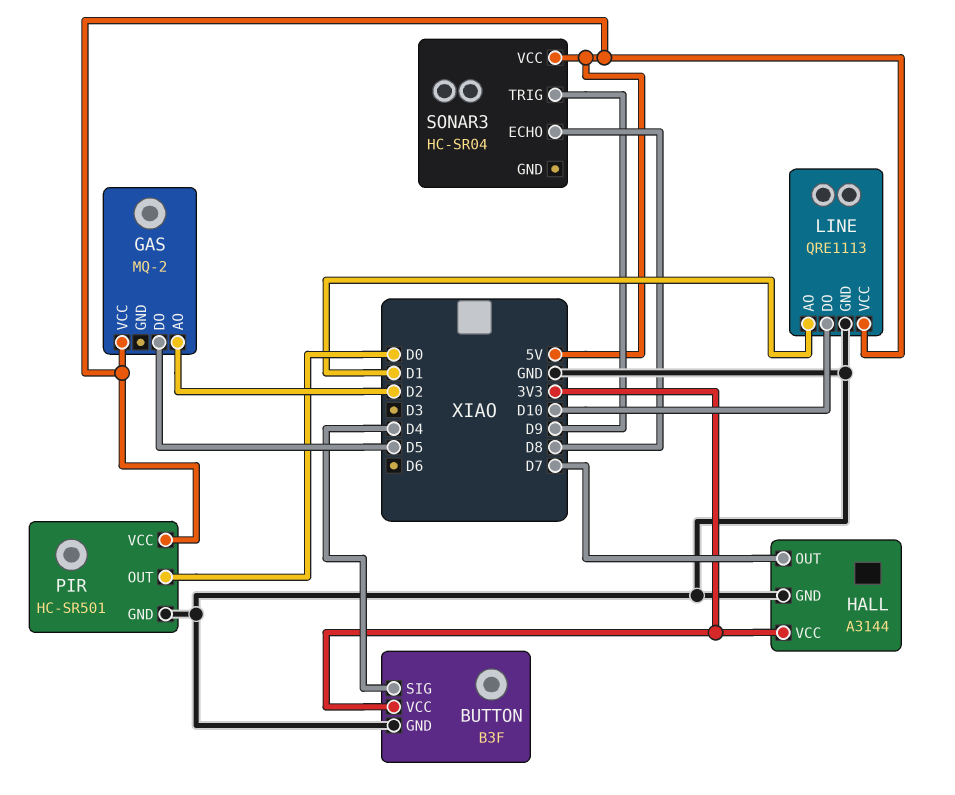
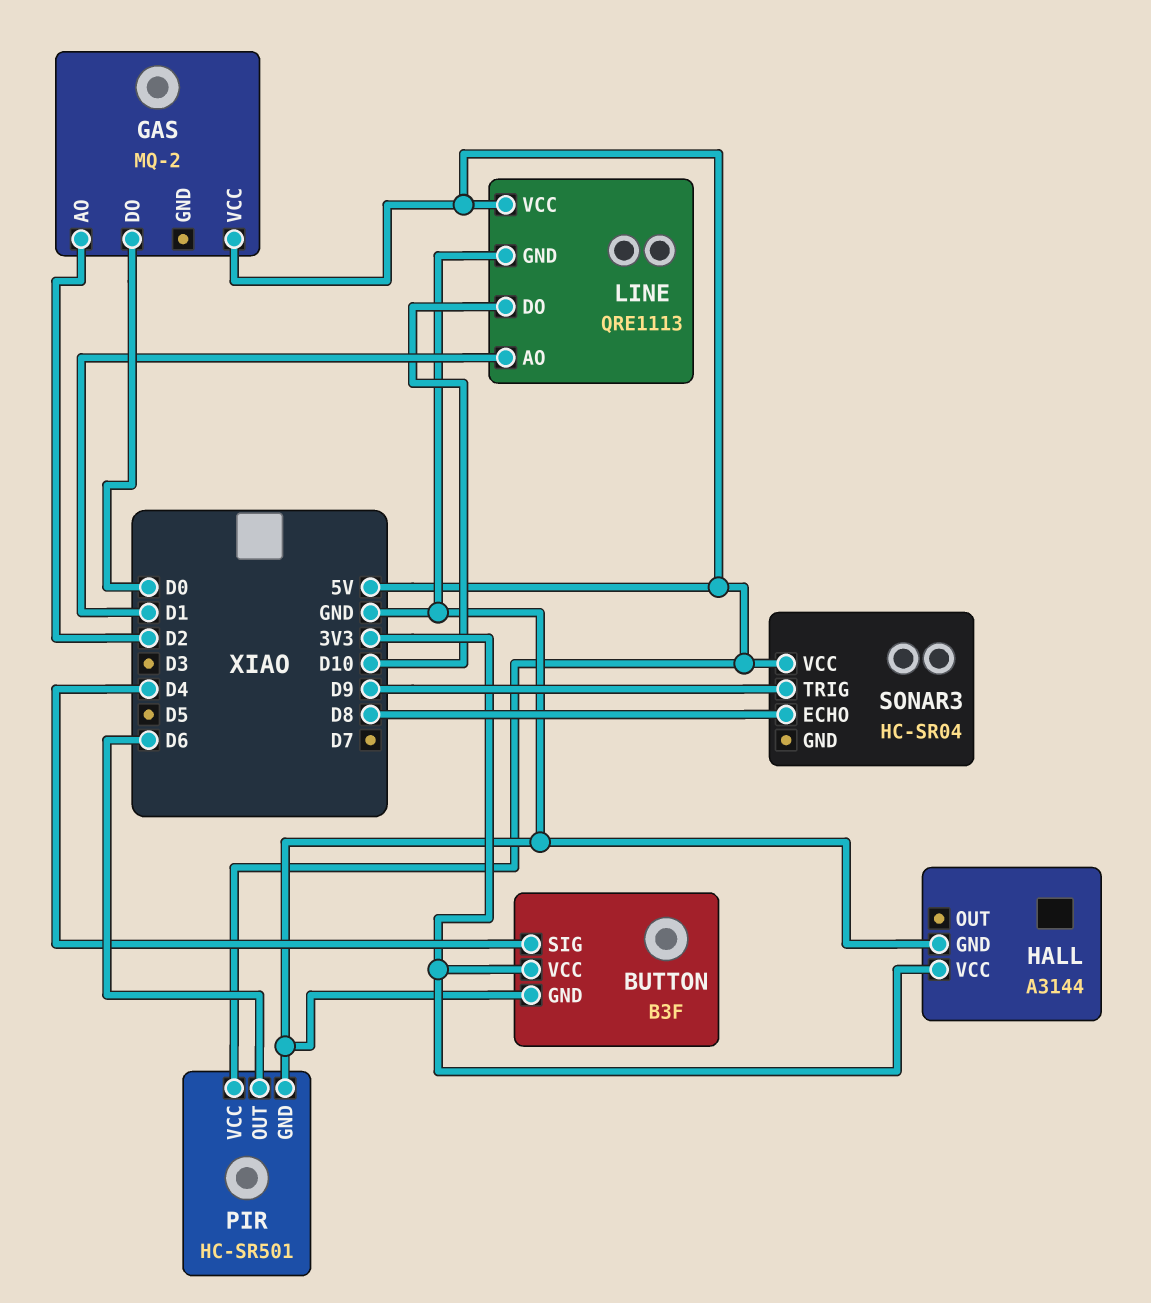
GAS pin DO: D5 -> D0
HALL pin OUT: D7 -> none
PIR pin OUT: D0 -> D6

